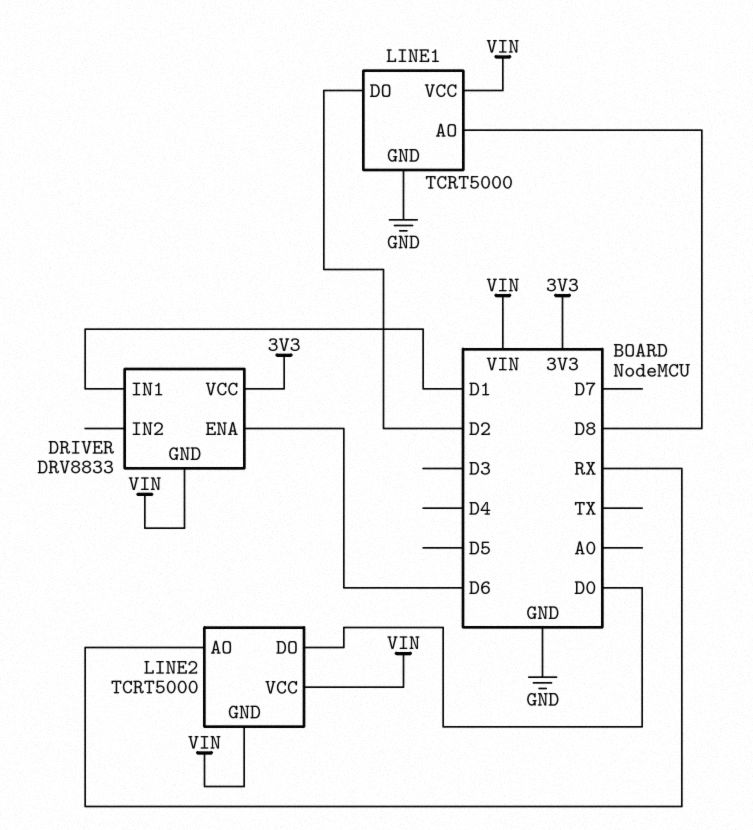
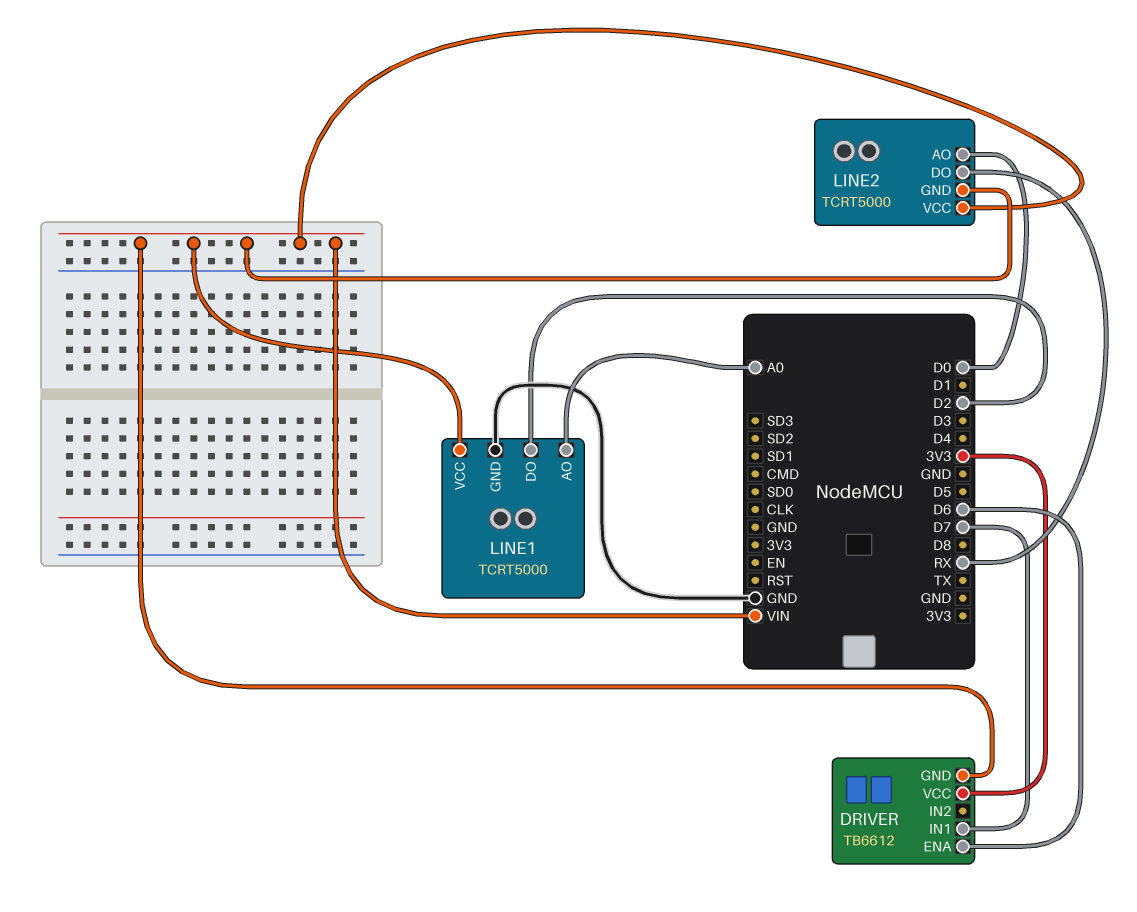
DRIVER: DRV8833 -> TB6612
DRIVER pin IN1: D1 -> D7
LINE1 pin AO: D8 -> A0
LINE2 pin AO: RX -> D0
LINE2 pin DO: D0 -> RX

